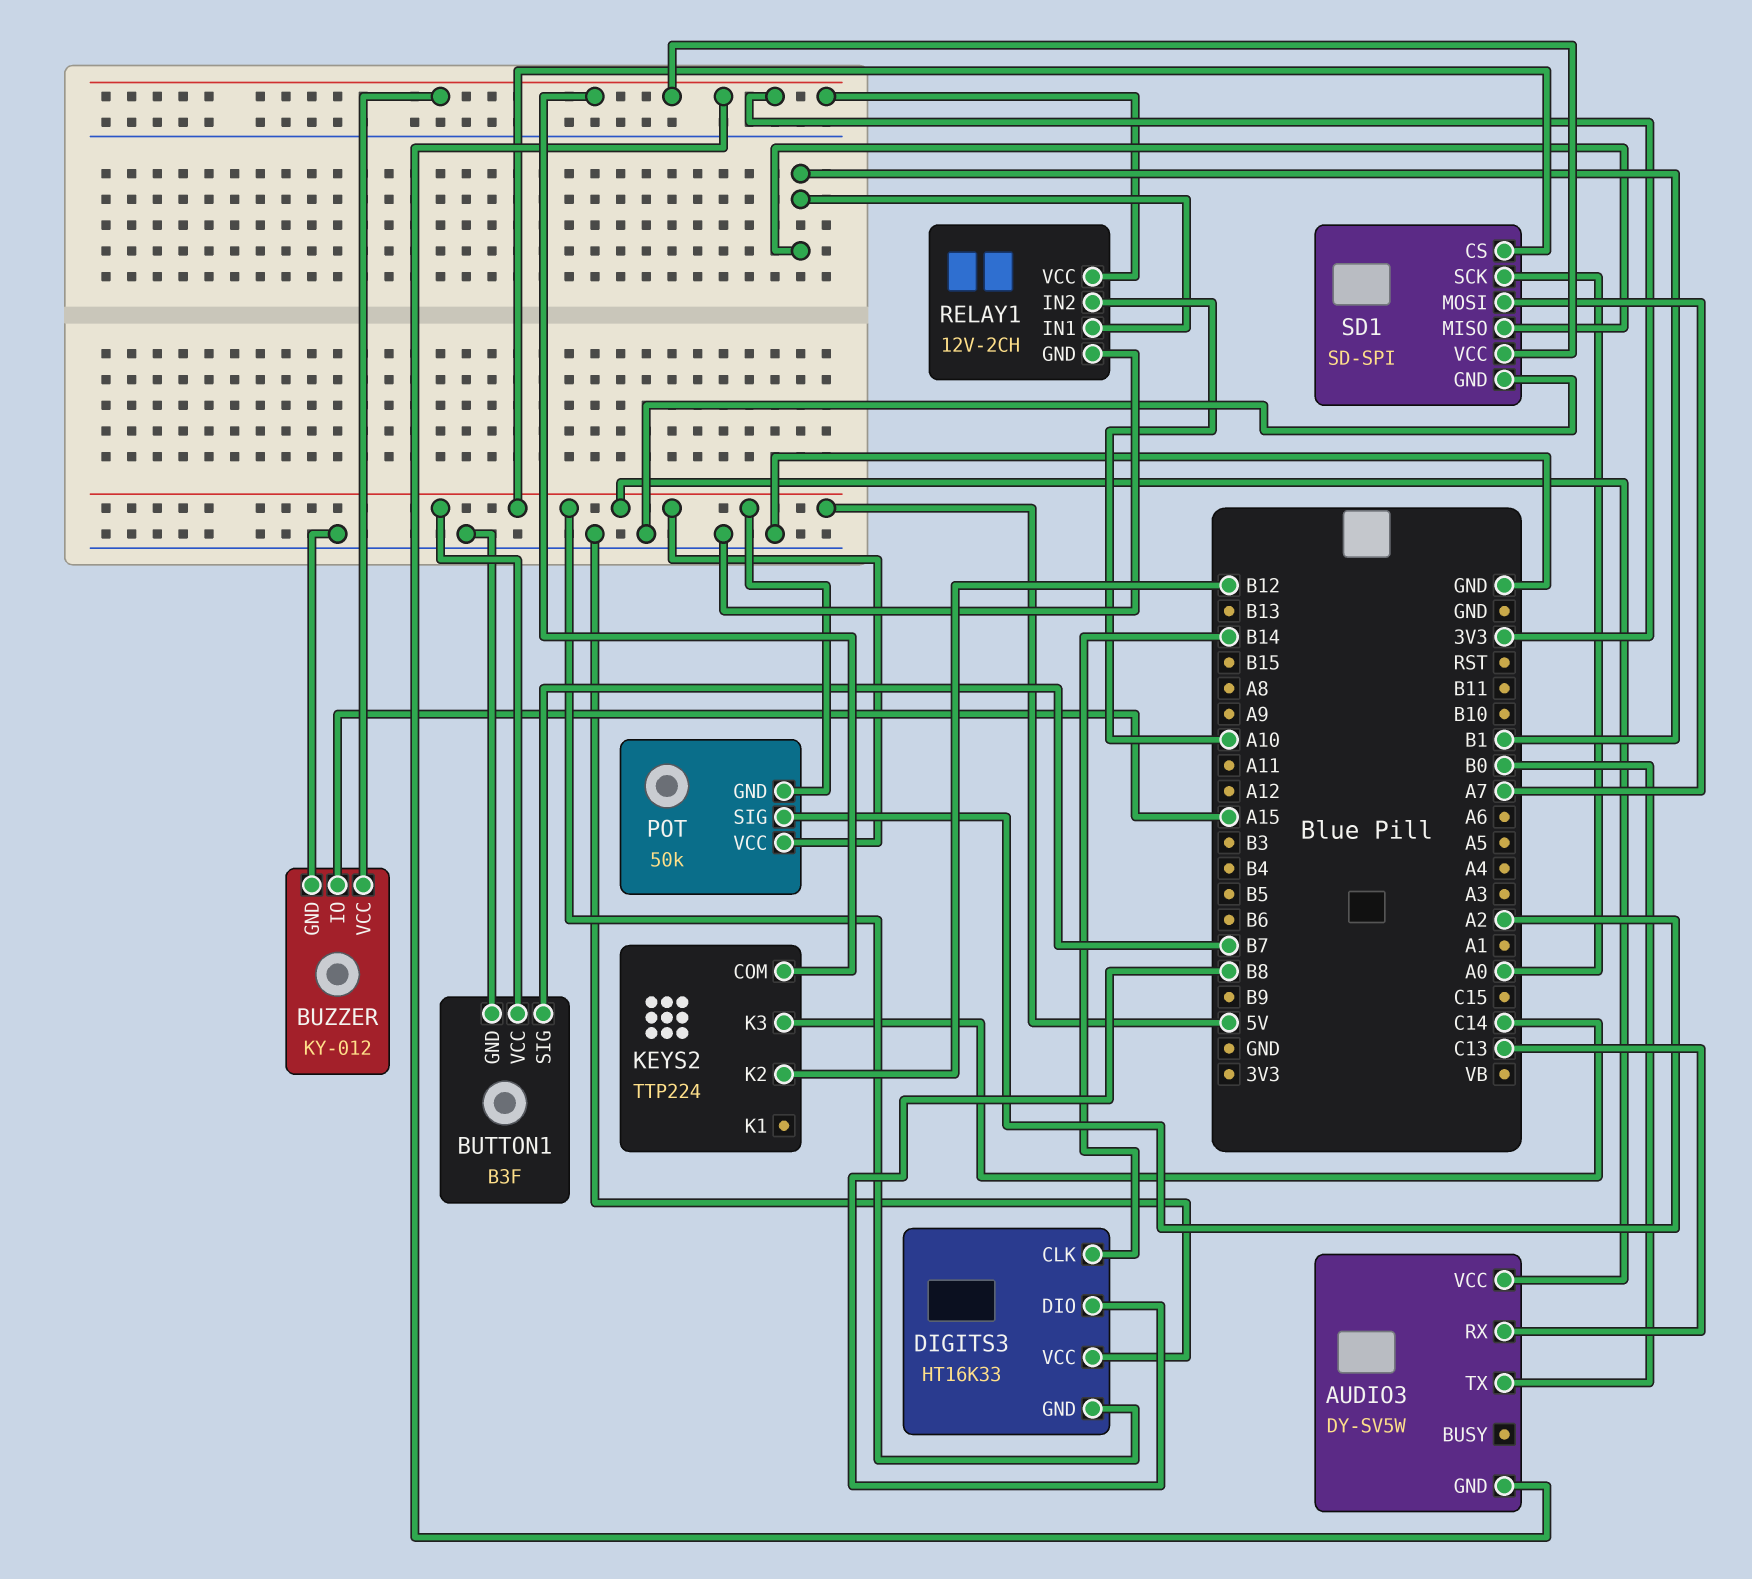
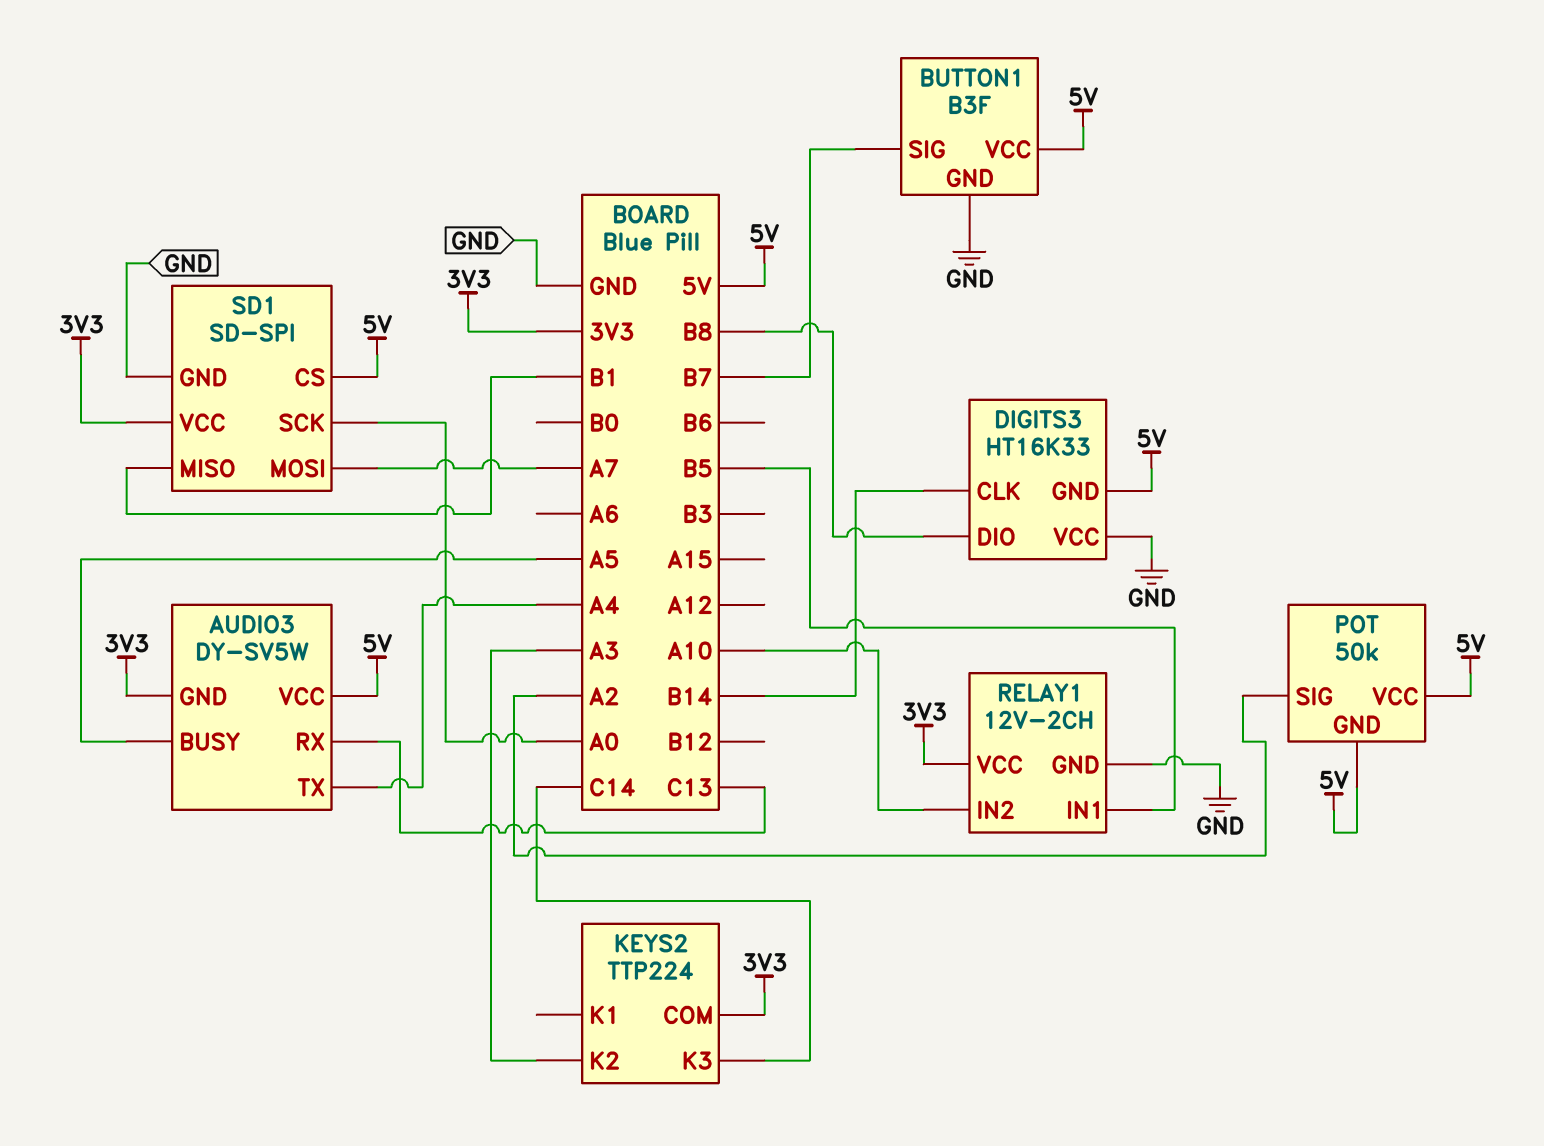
AUDIO3 pin BUSY: none -> A5
AUDIO3 pin TX: B0 -> A4
BUZZER: KY-012 -> none
BUZZER pin GND: GND -> none
BUZZER pin IO: A15 -> none
BUZZER pin VCC: 3V3 -> none
KEYS2 pin K2: B12 -> A3
RELAY1 pin IN1: B1 -> B5

